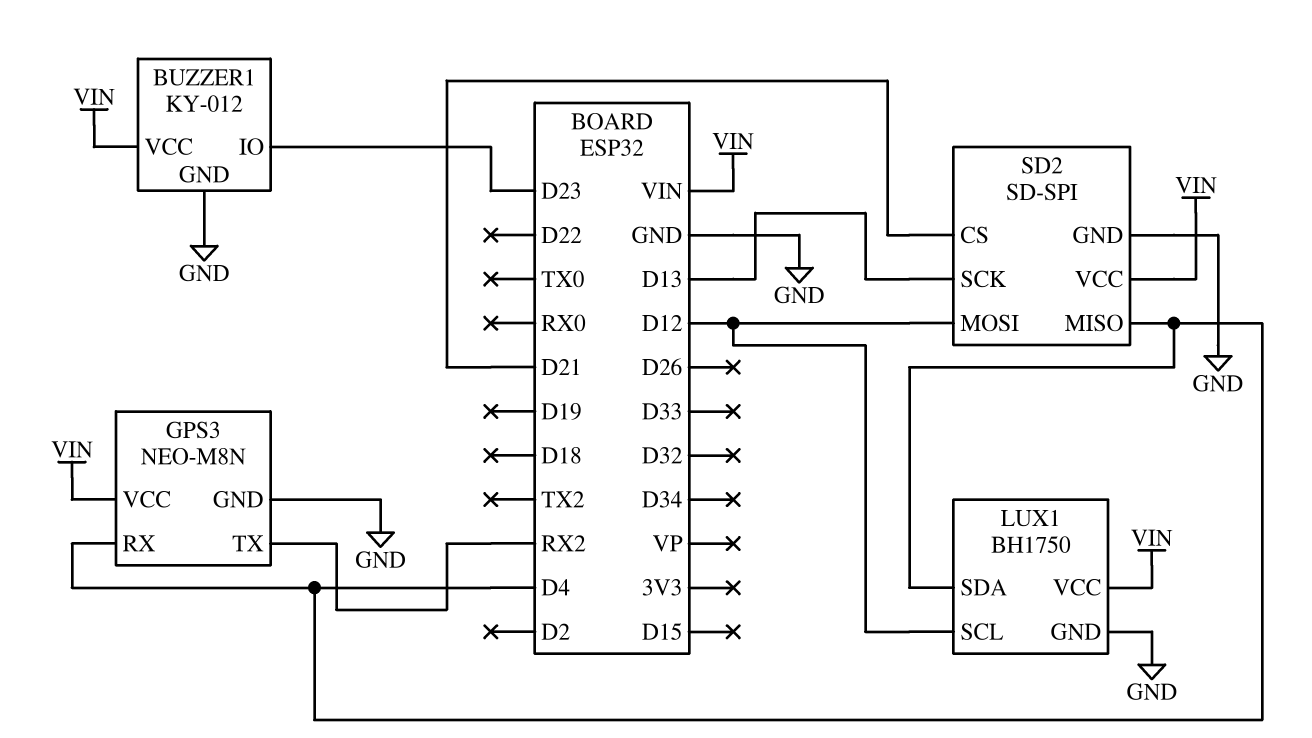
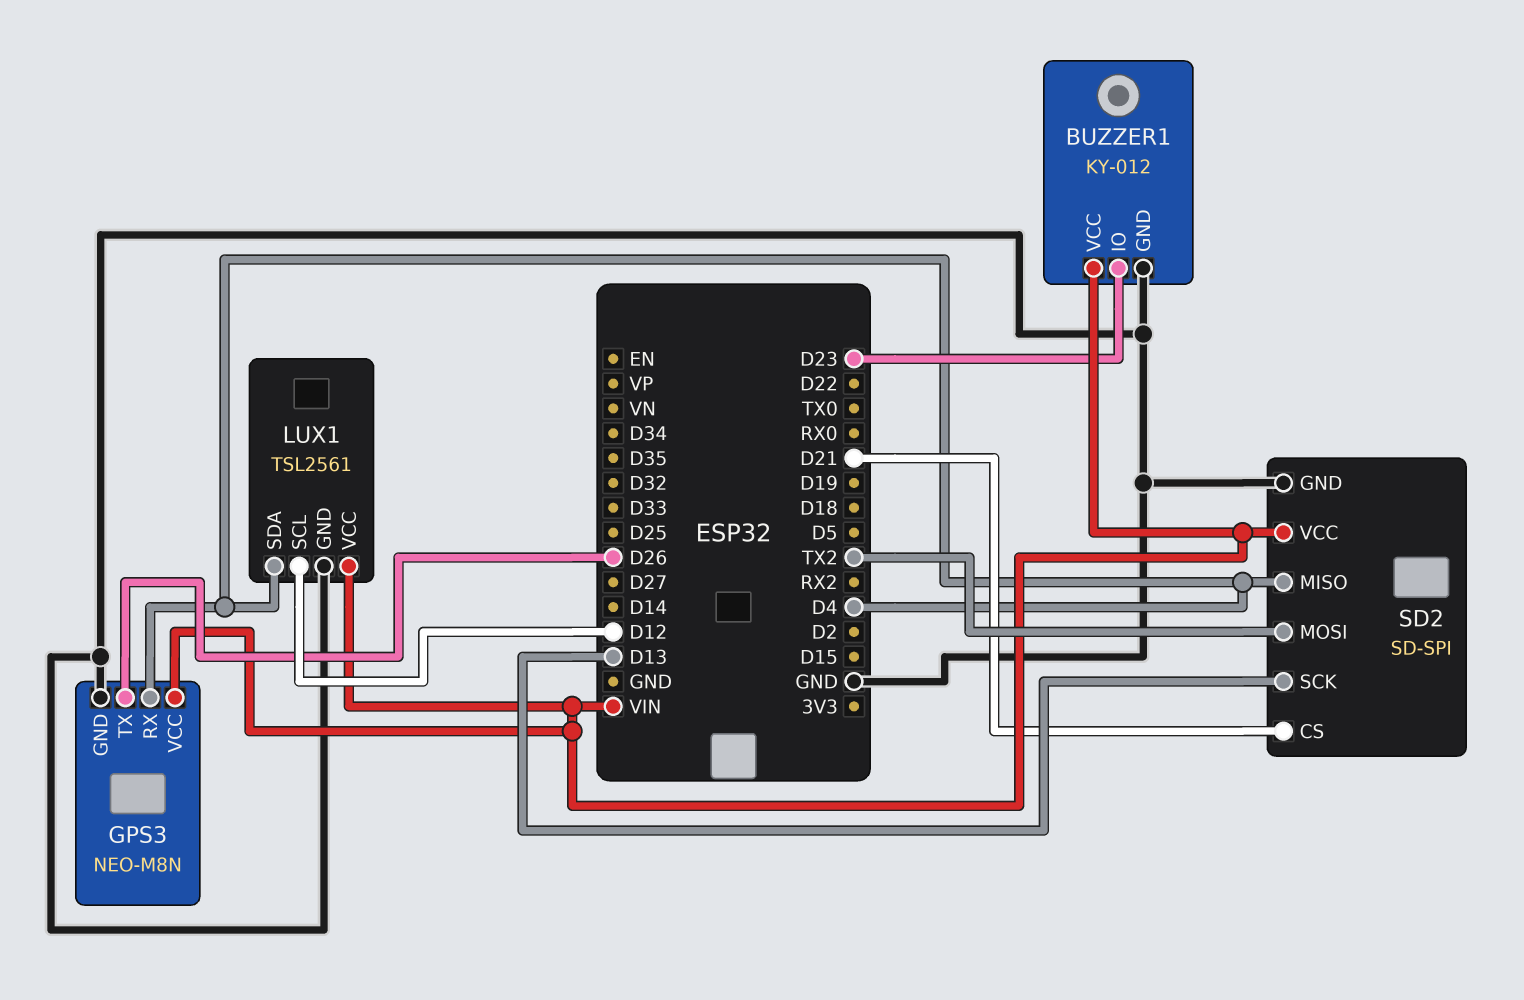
GPS3 pin TX: RX2 -> D26
LUX1: BH1750 -> TSL2561
SD2 pin MOSI: D12 -> TX2

